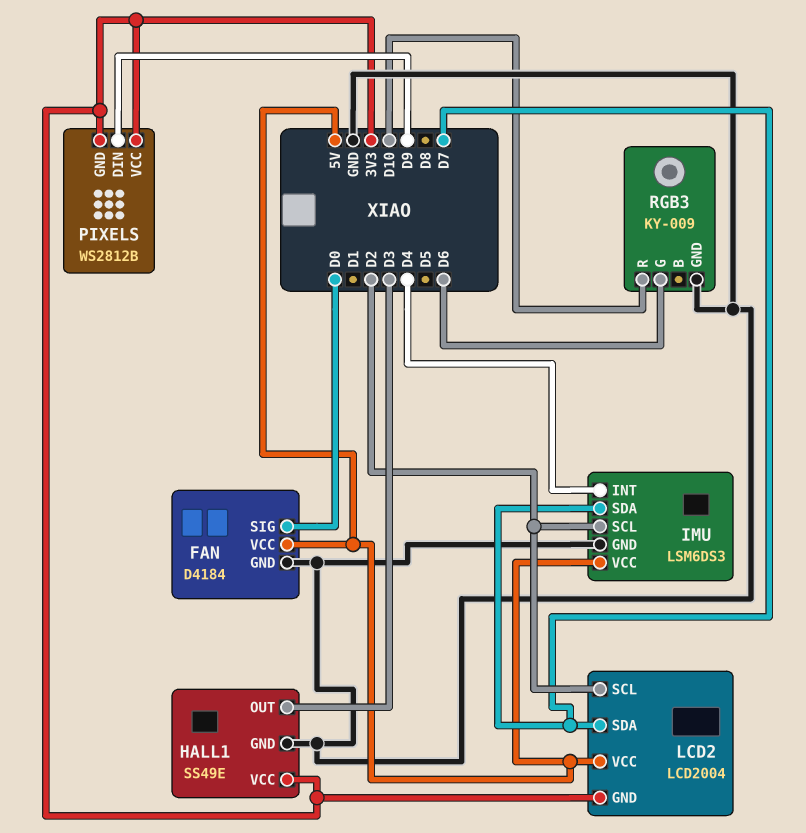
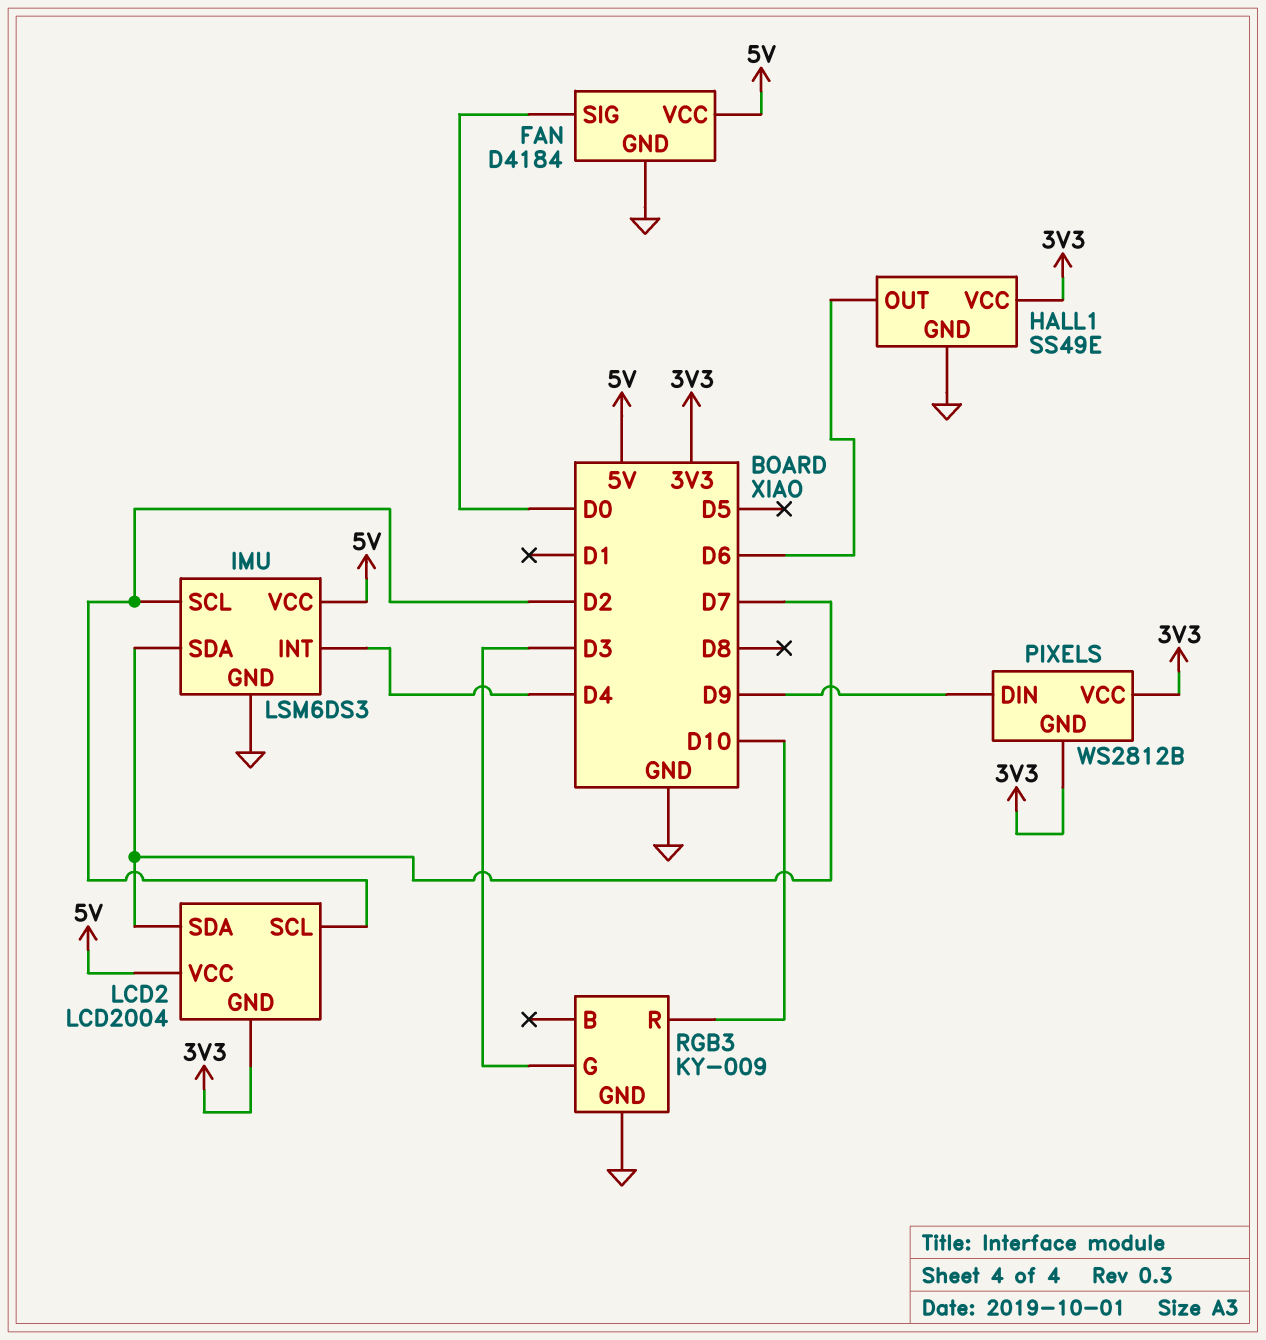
HALL1 pin OUT: D3 -> D6
RGB3 pin G: D6 -> D3

